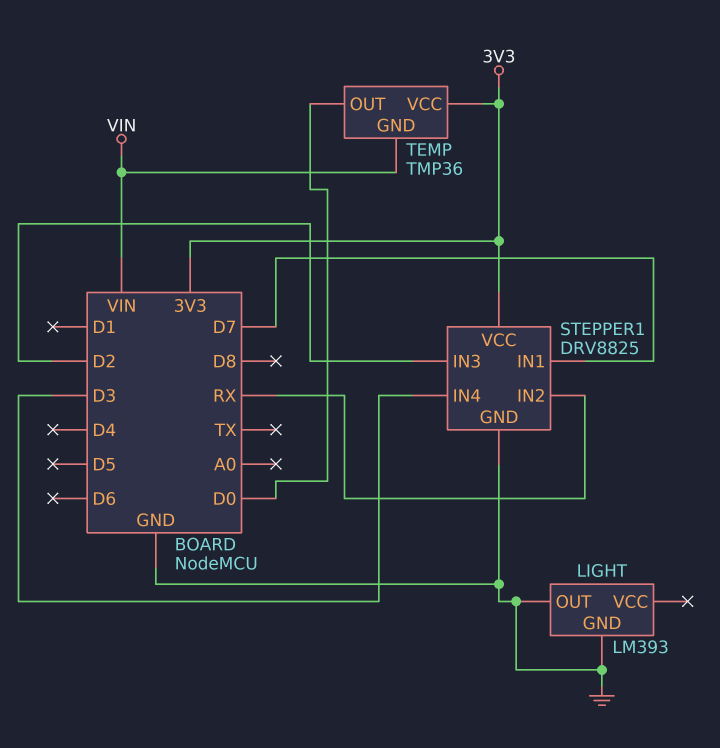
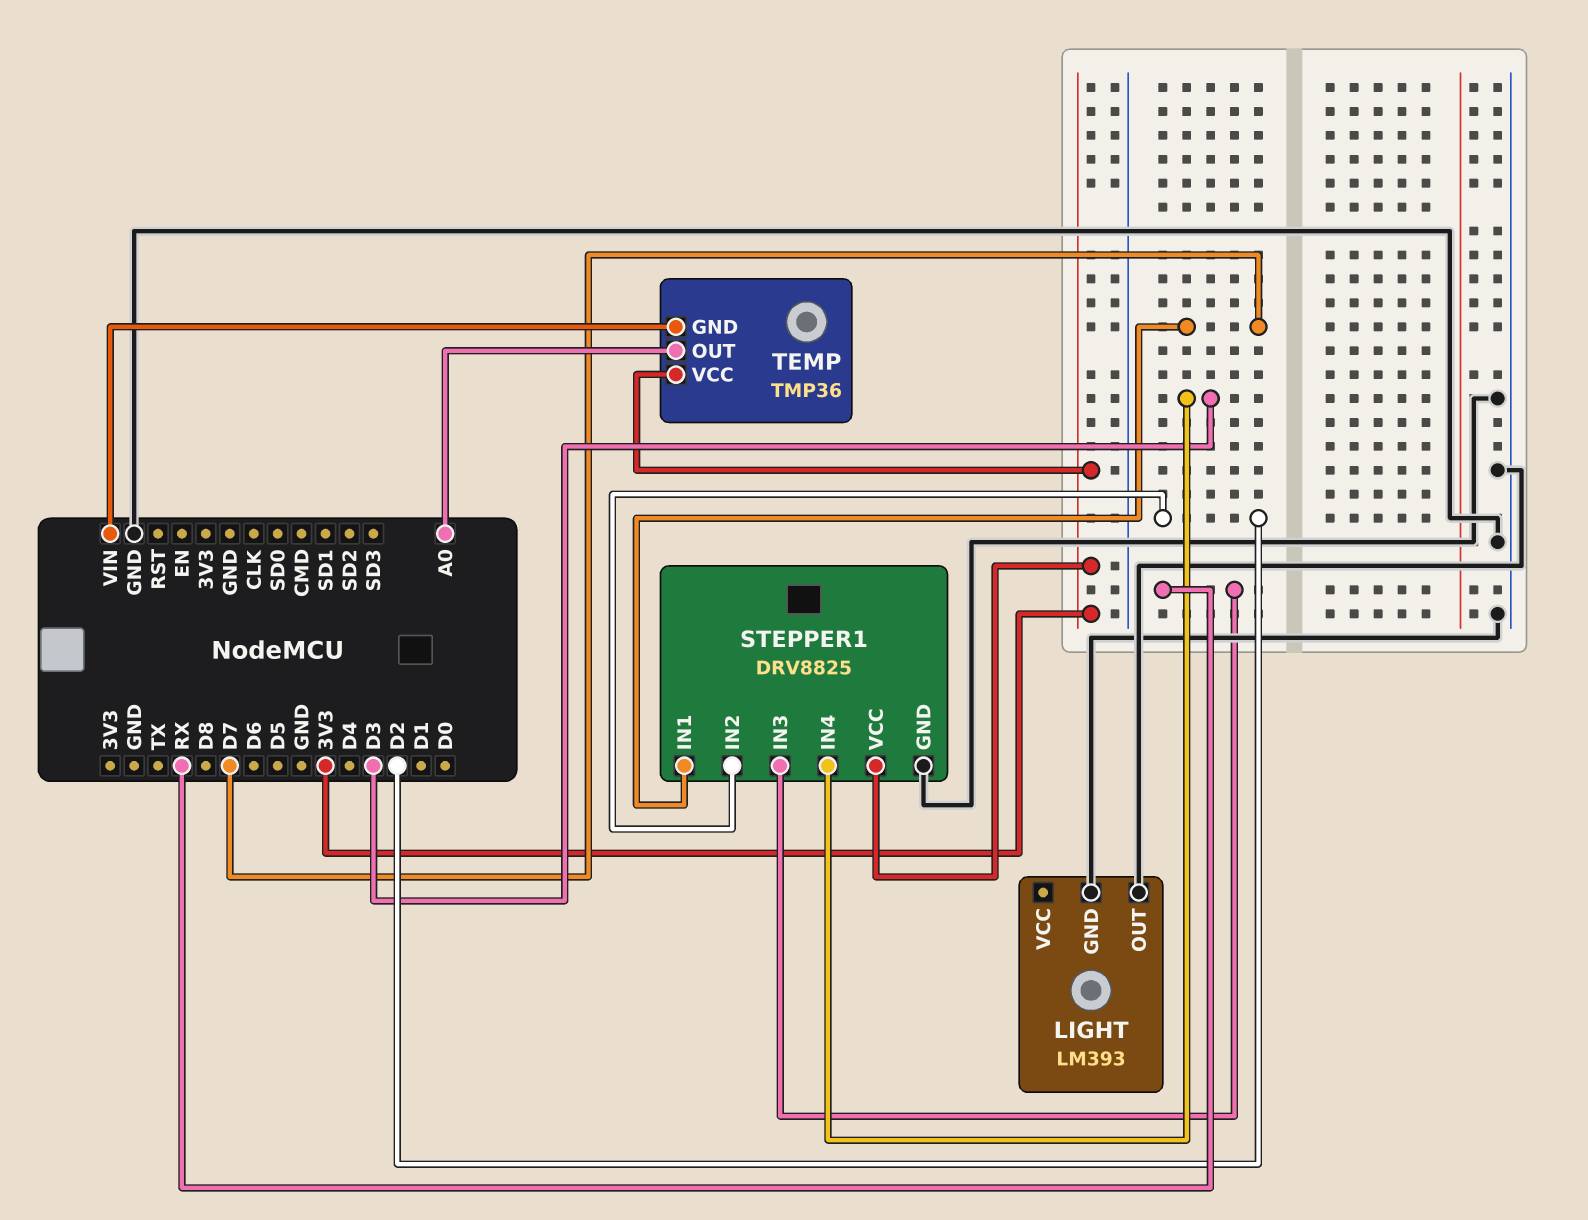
STEPPER1 pin IN2: RX -> D2
STEPPER1 pin IN3: D2 -> RX
TEMP pin OUT: D0 -> A0

